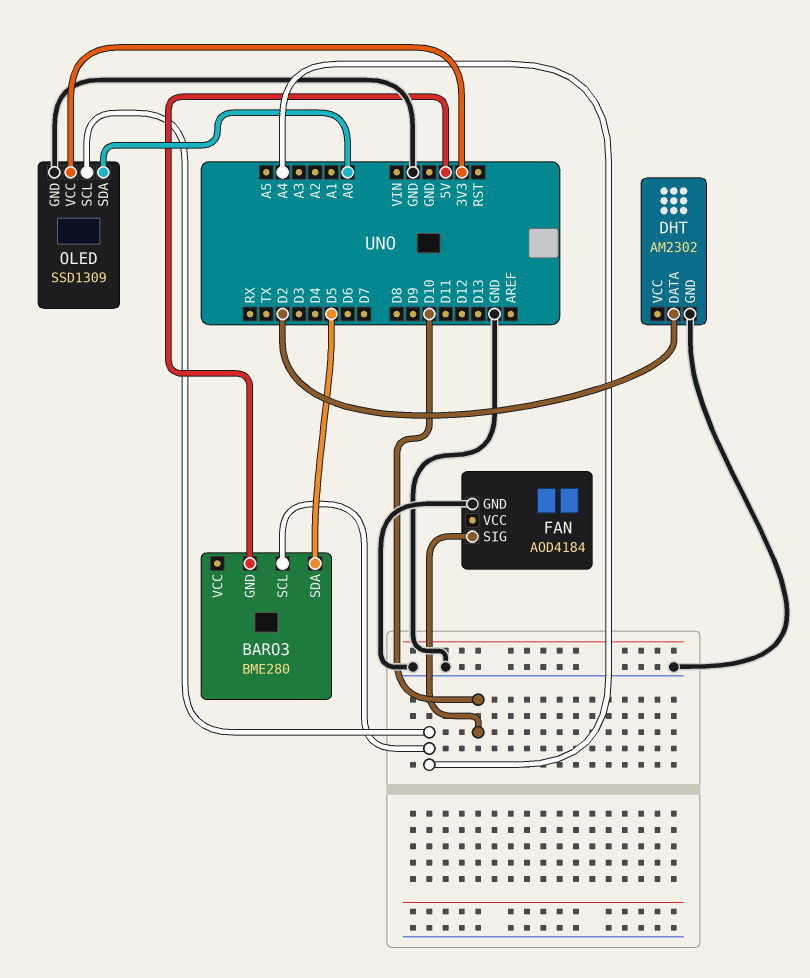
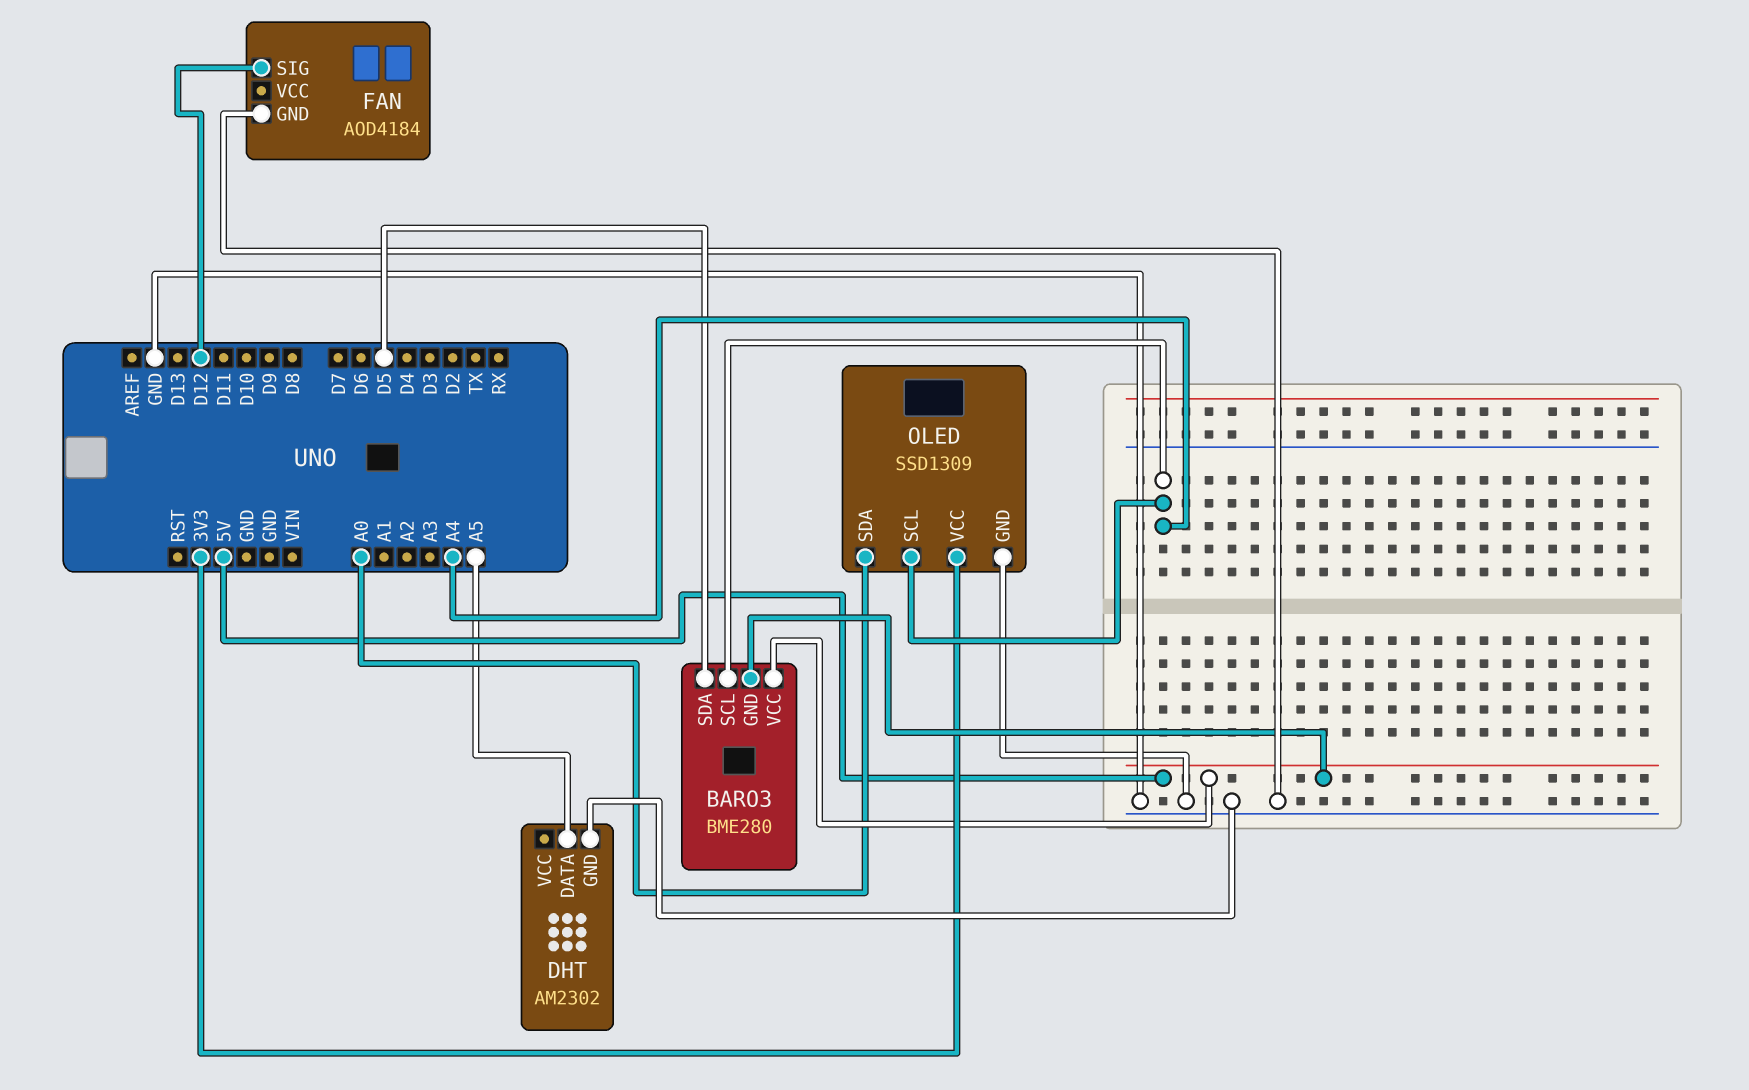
BARO3 pin VCC: none -> 5V
DHT pin DATA: D2 -> A5
FAN pin SIG: D10 -> D12

